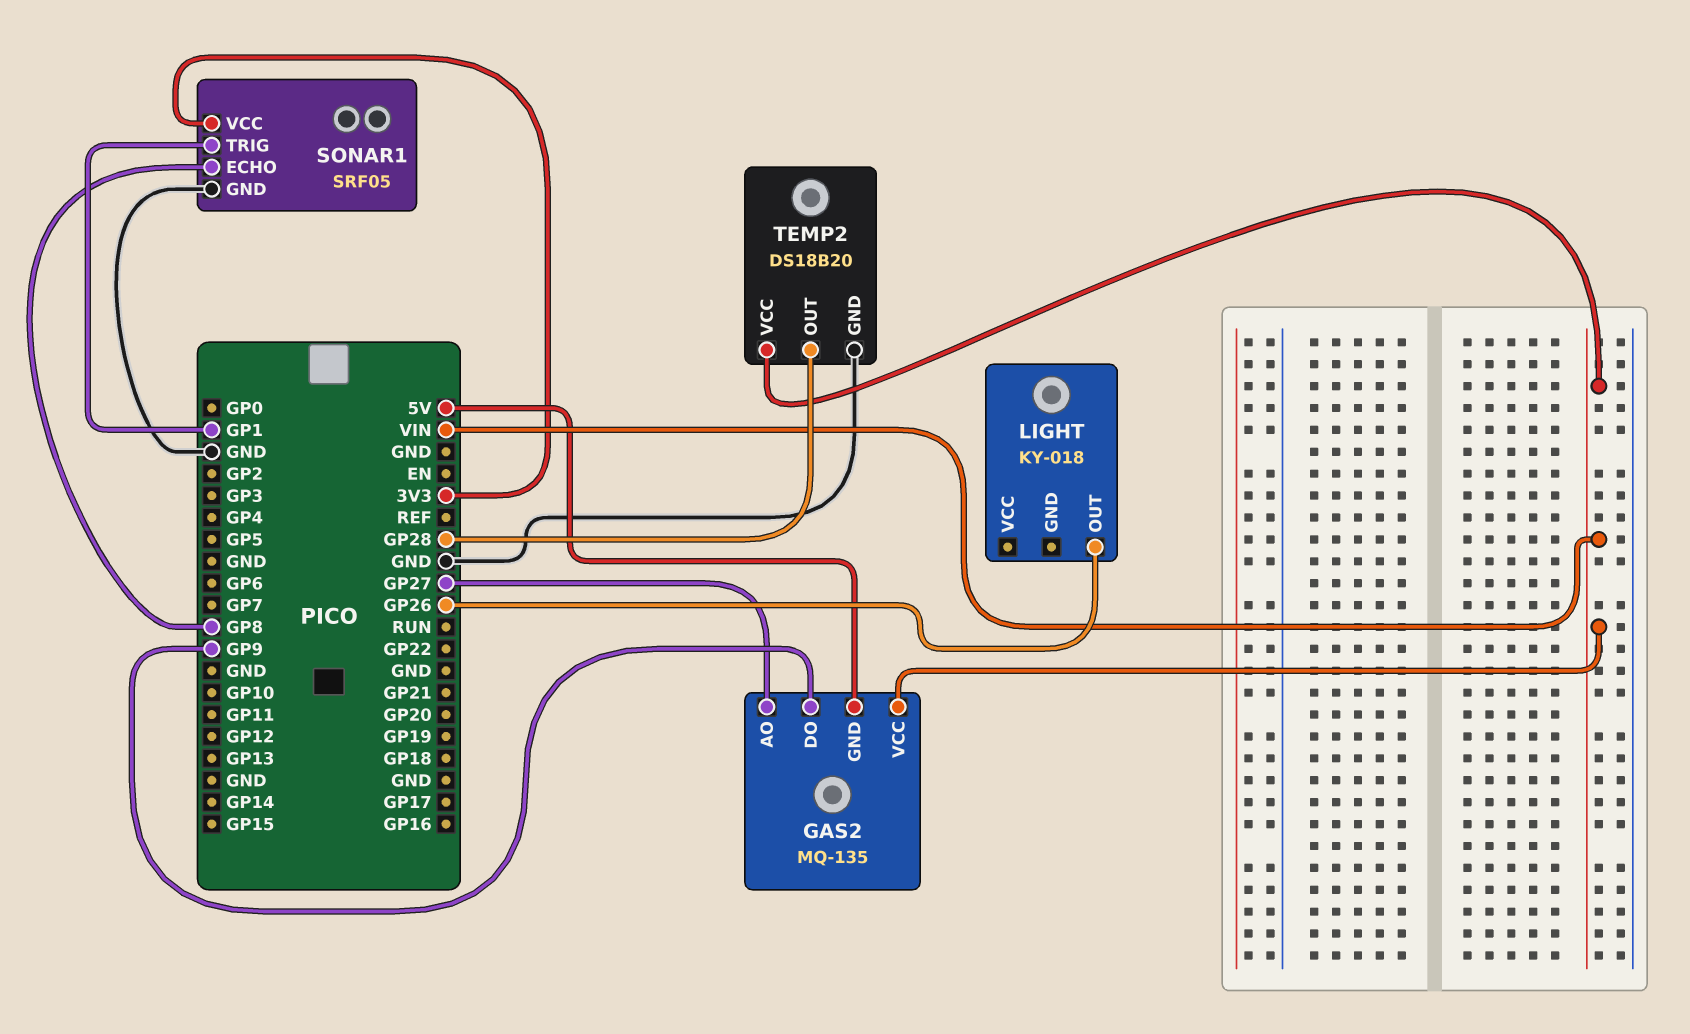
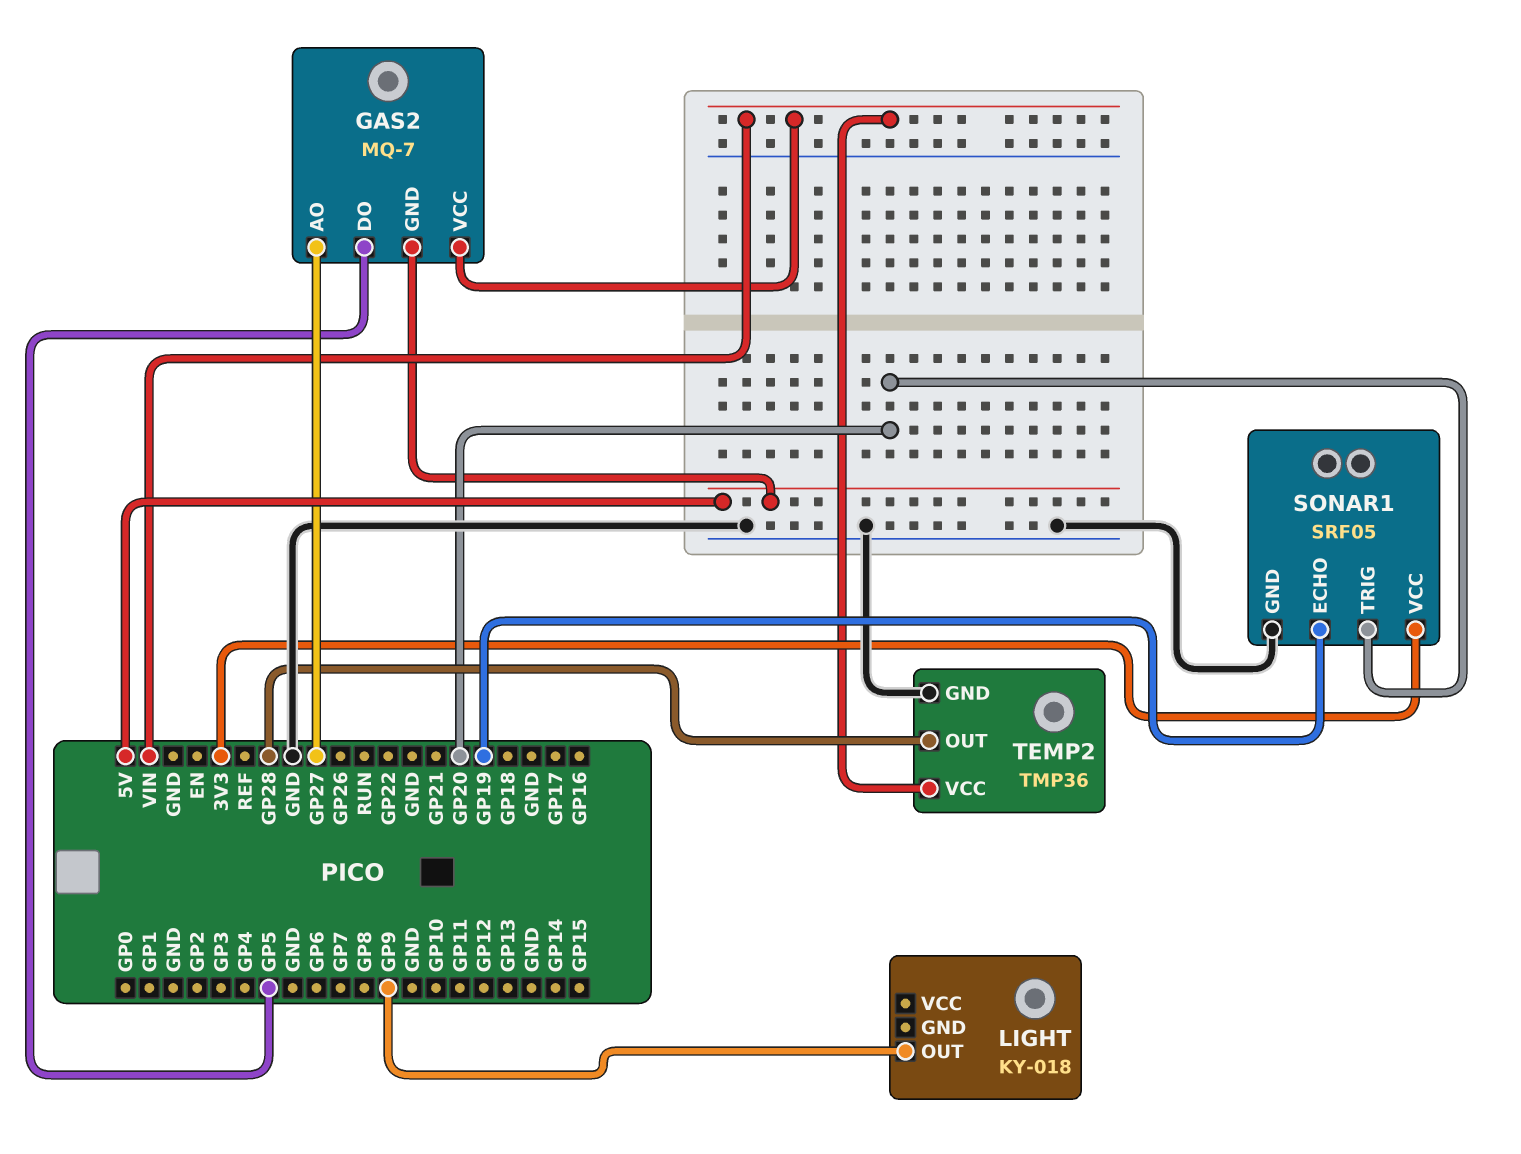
GAS2: MQ-135 -> MQ-7
GAS2 pin DO: GP9 -> GP5
LIGHT pin OUT: GP26 -> GP9
SONAR1 pin ECHO: GP8 -> GP19
SONAR1 pin TRIG: GP1 -> GP20
TEMP2: DS18B20 -> TMP36

